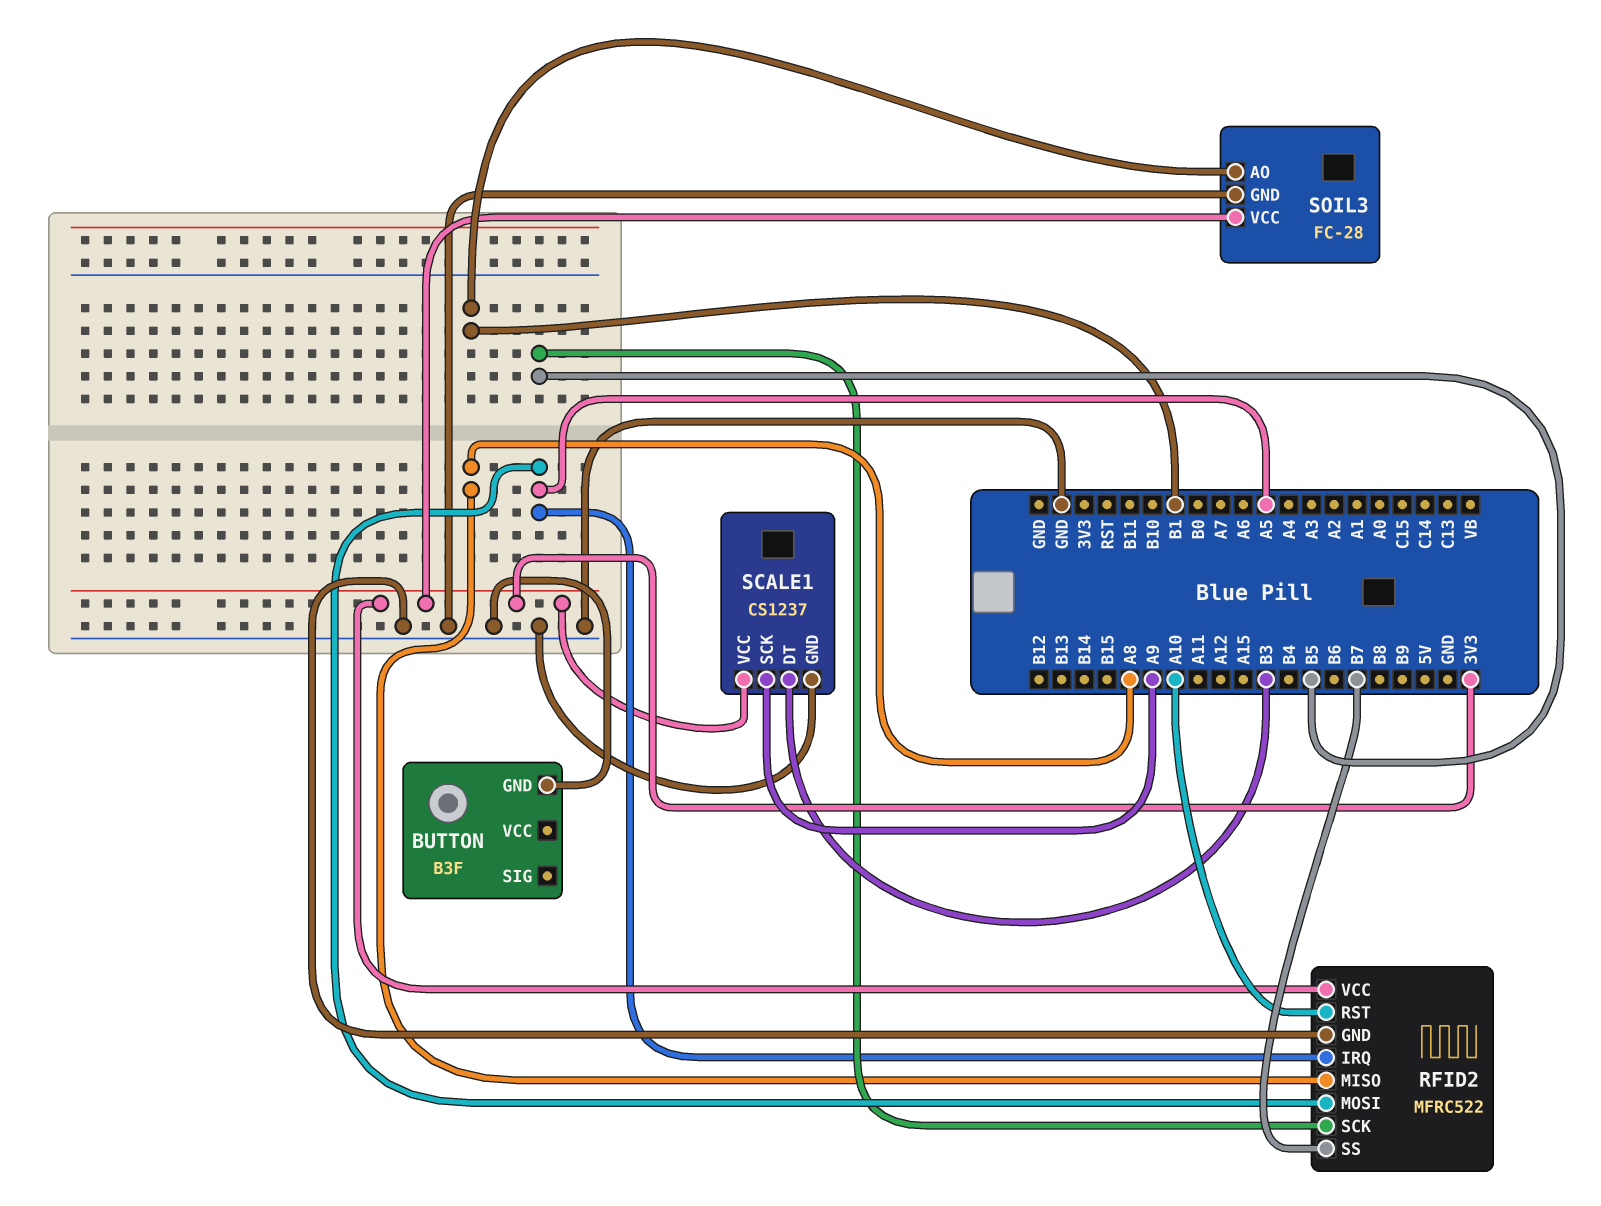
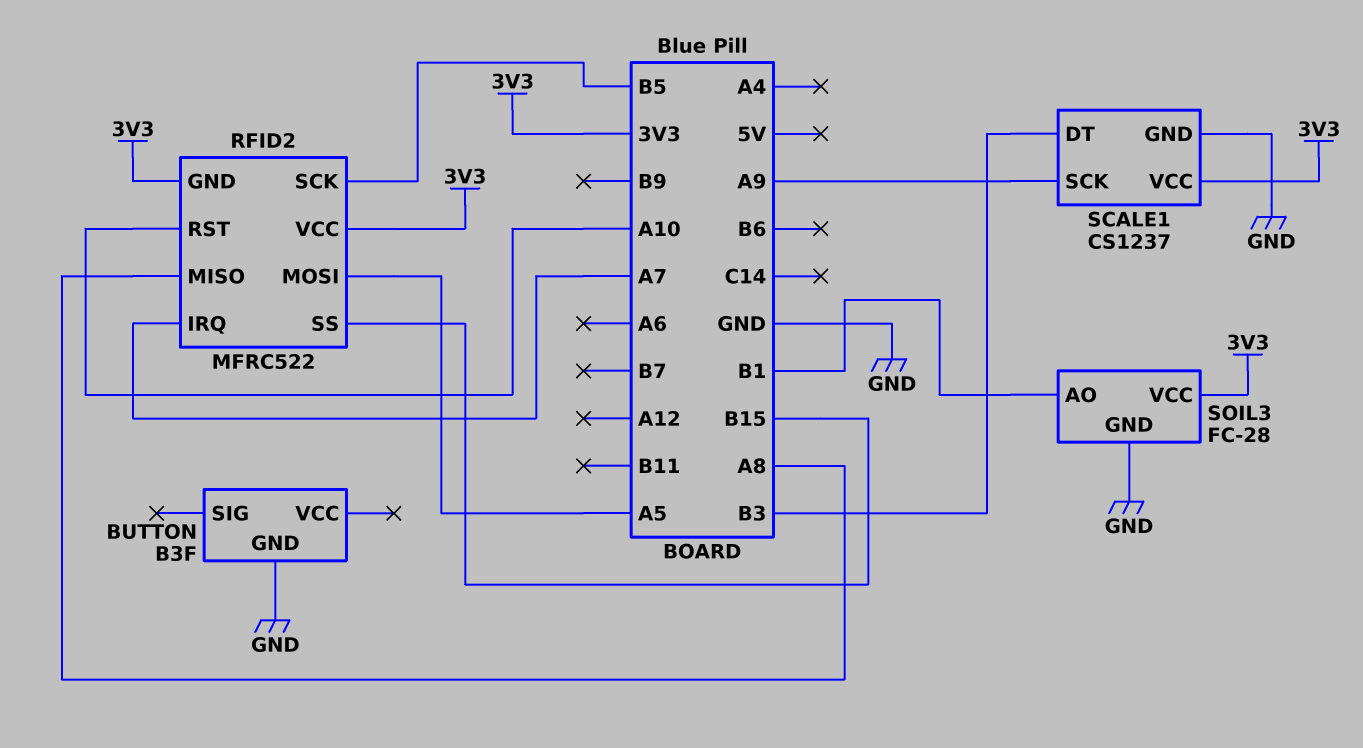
RFID2 pin GND: GND -> 3V3
RFID2 pin IRQ: A5 -> A7
RFID2 pin SS: B7 -> B15

